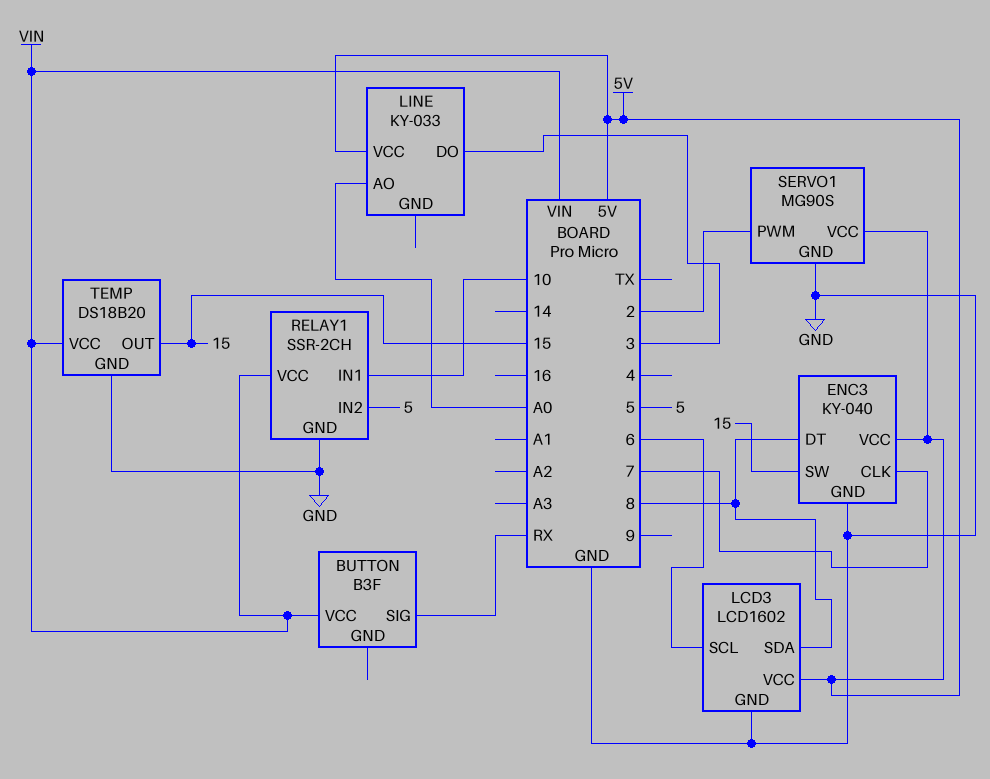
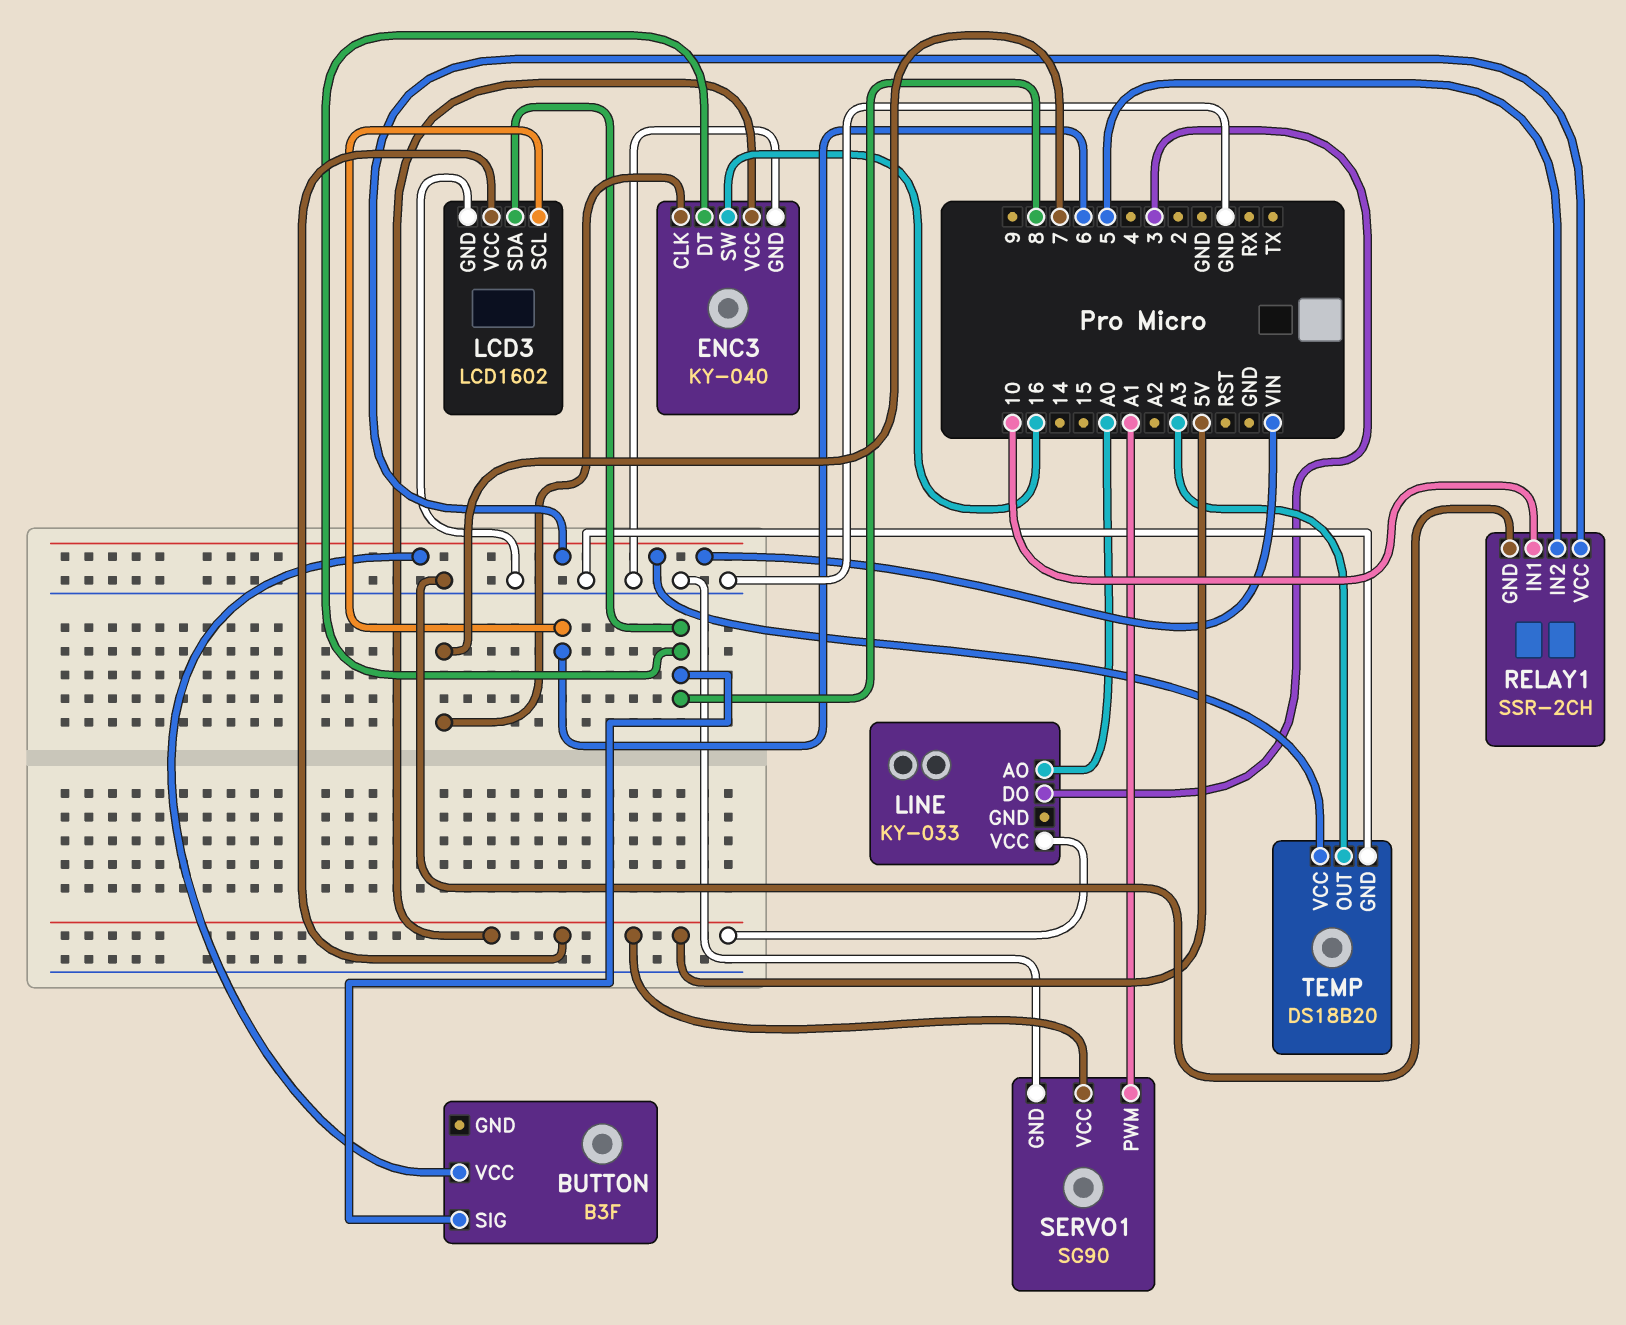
BUTTON pin SIG: RX -> 8
ENC3 pin SW: 15 -> 16
SERVO1: MG90S -> SG90
SERVO1 pin PWM: 2 -> A1
TEMP pin OUT: 15 -> A3

